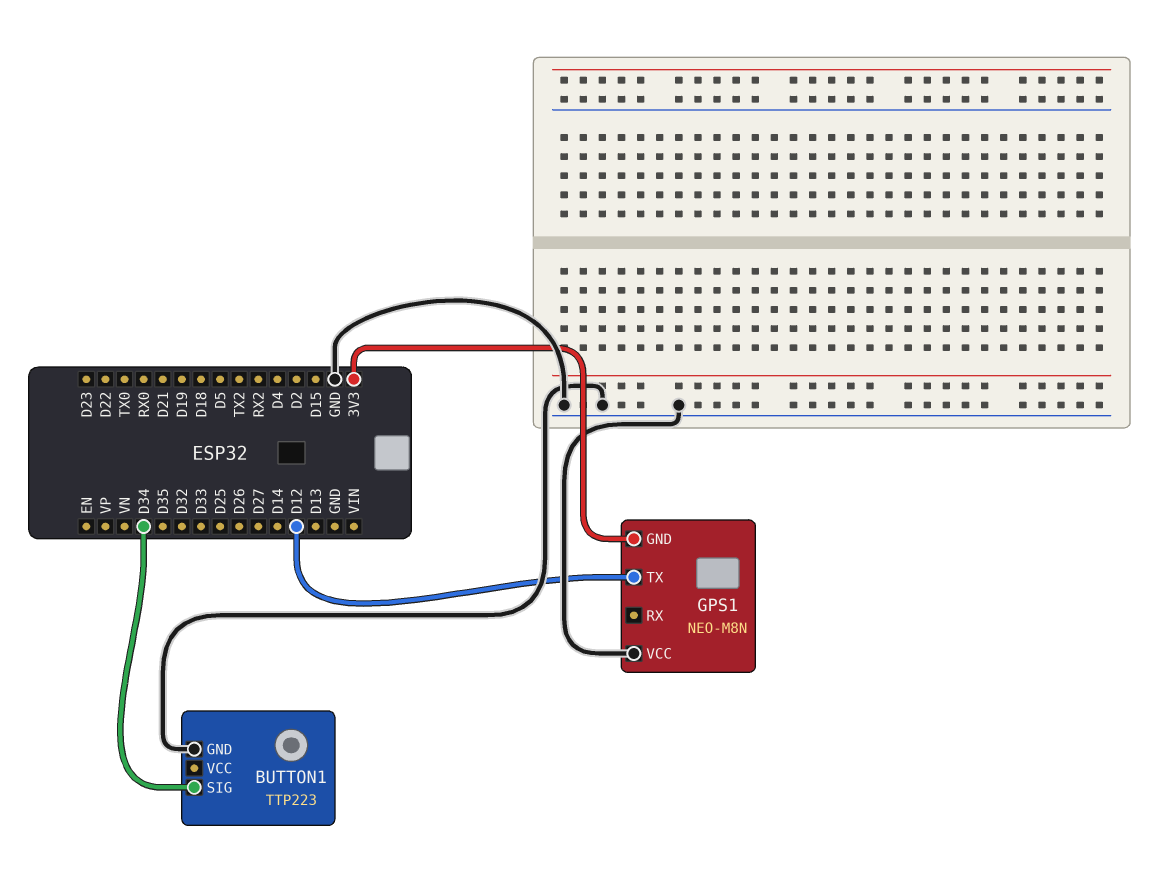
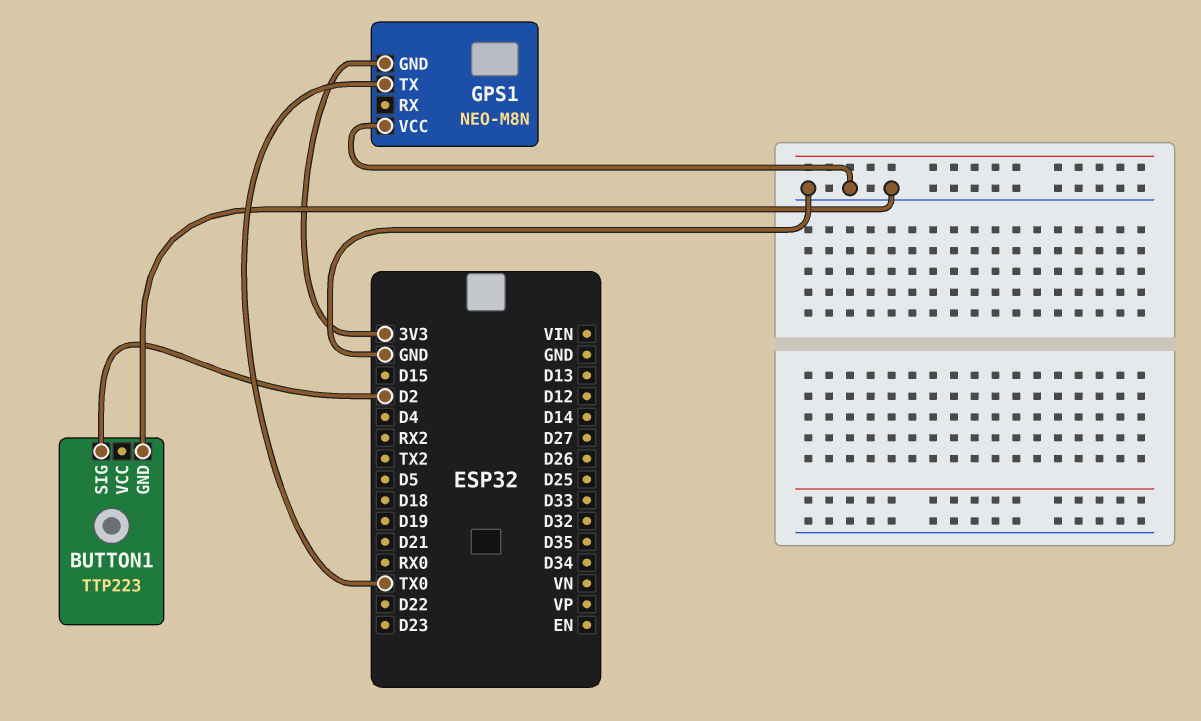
BUTTON1 pin SIG: D34 -> D2
GPS1 pin TX: D12 -> TX0

